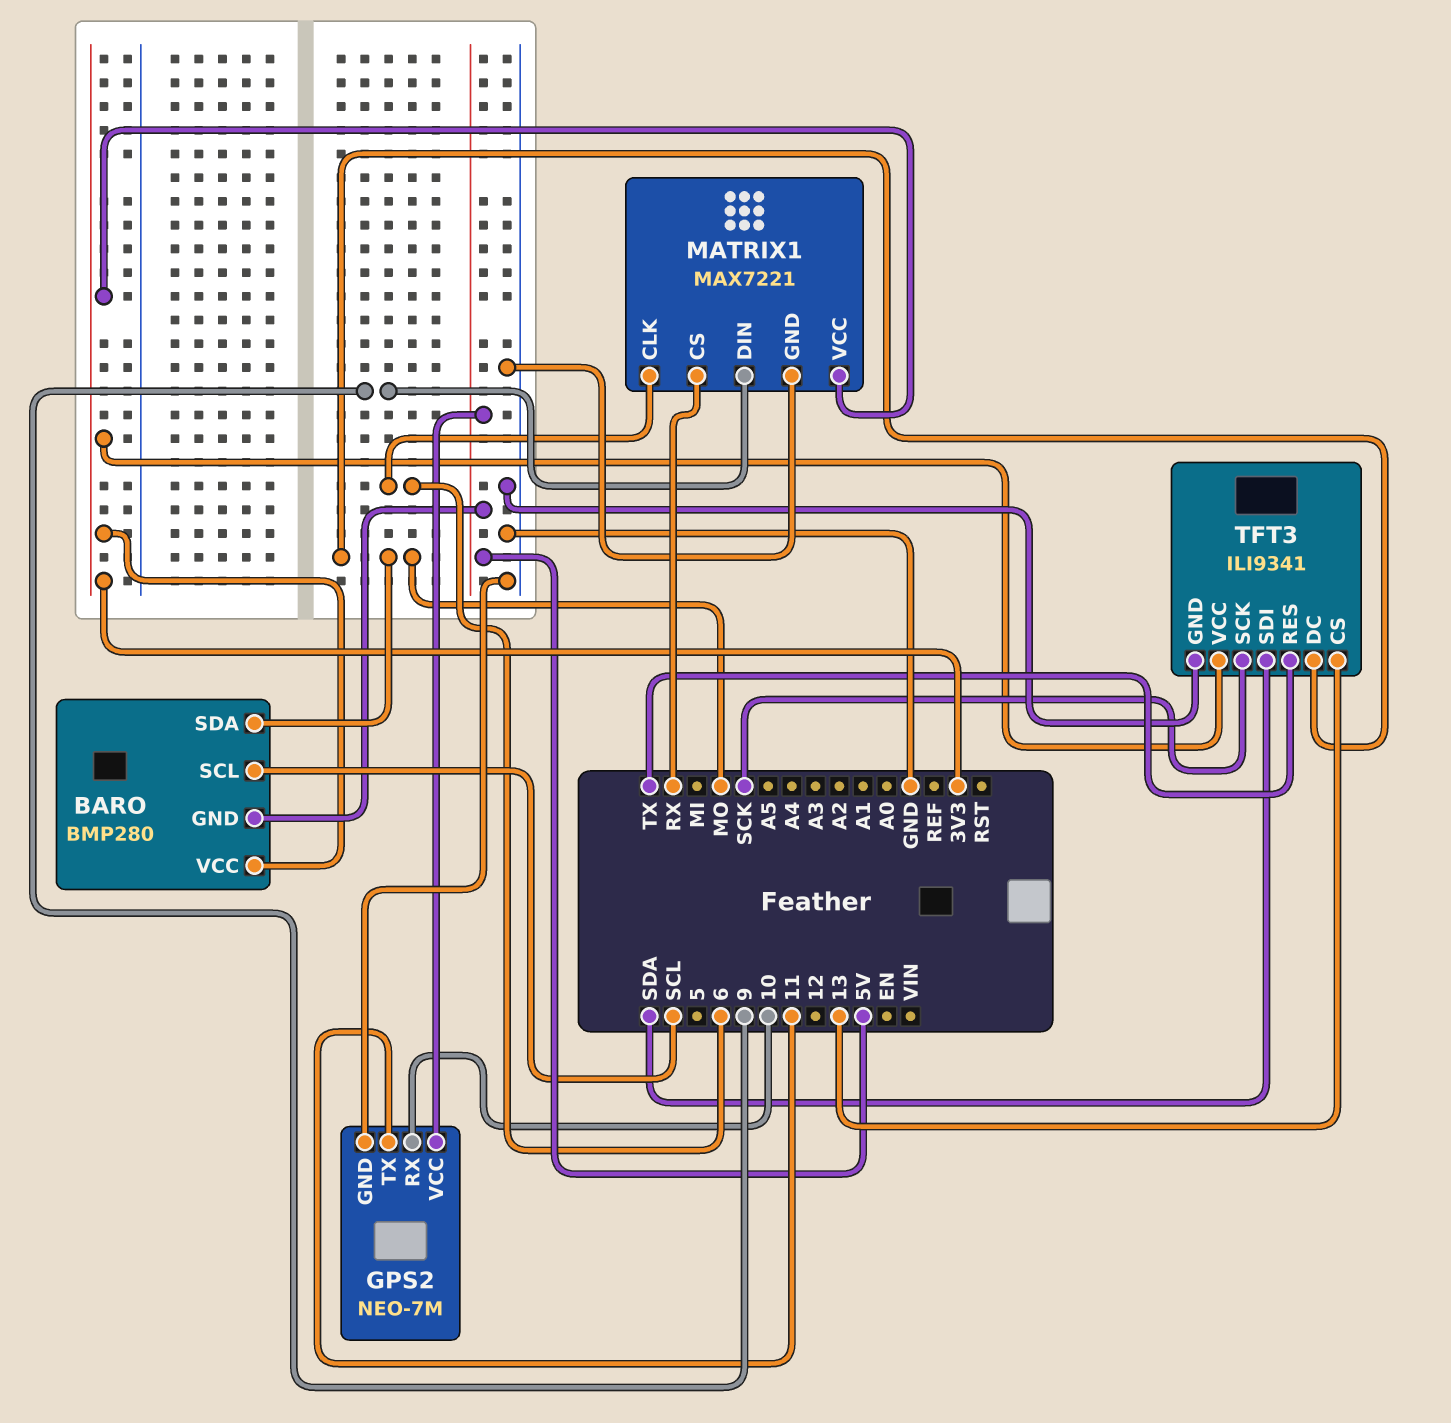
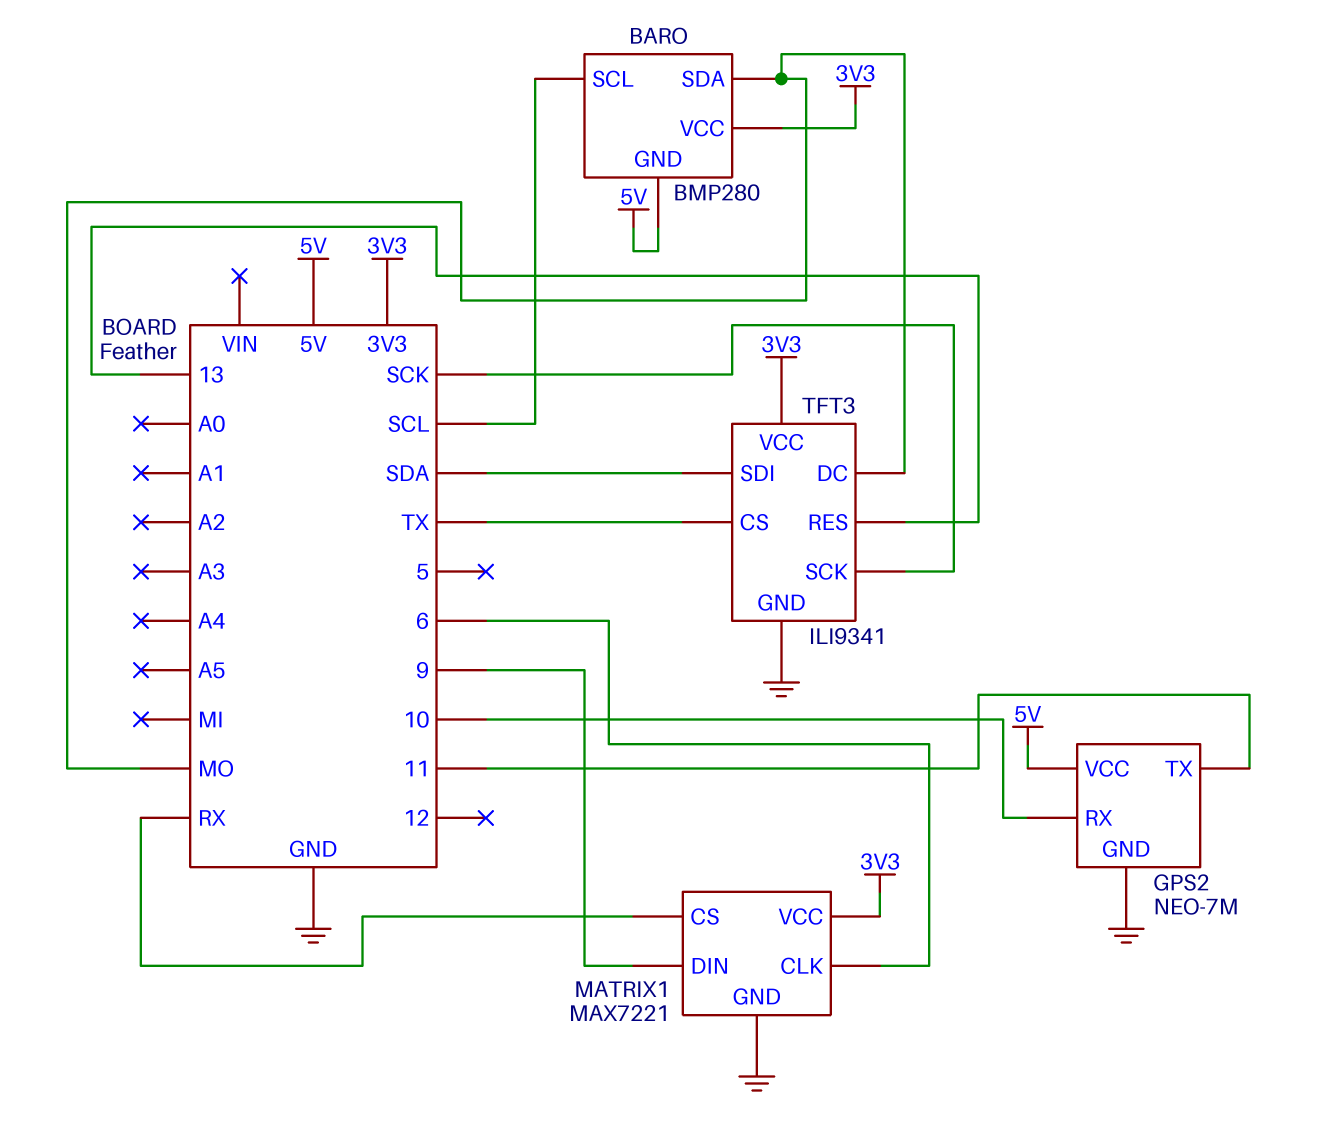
TFT3 pin CS: 13 -> TX
TFT3 pin RES: TX -> 13

